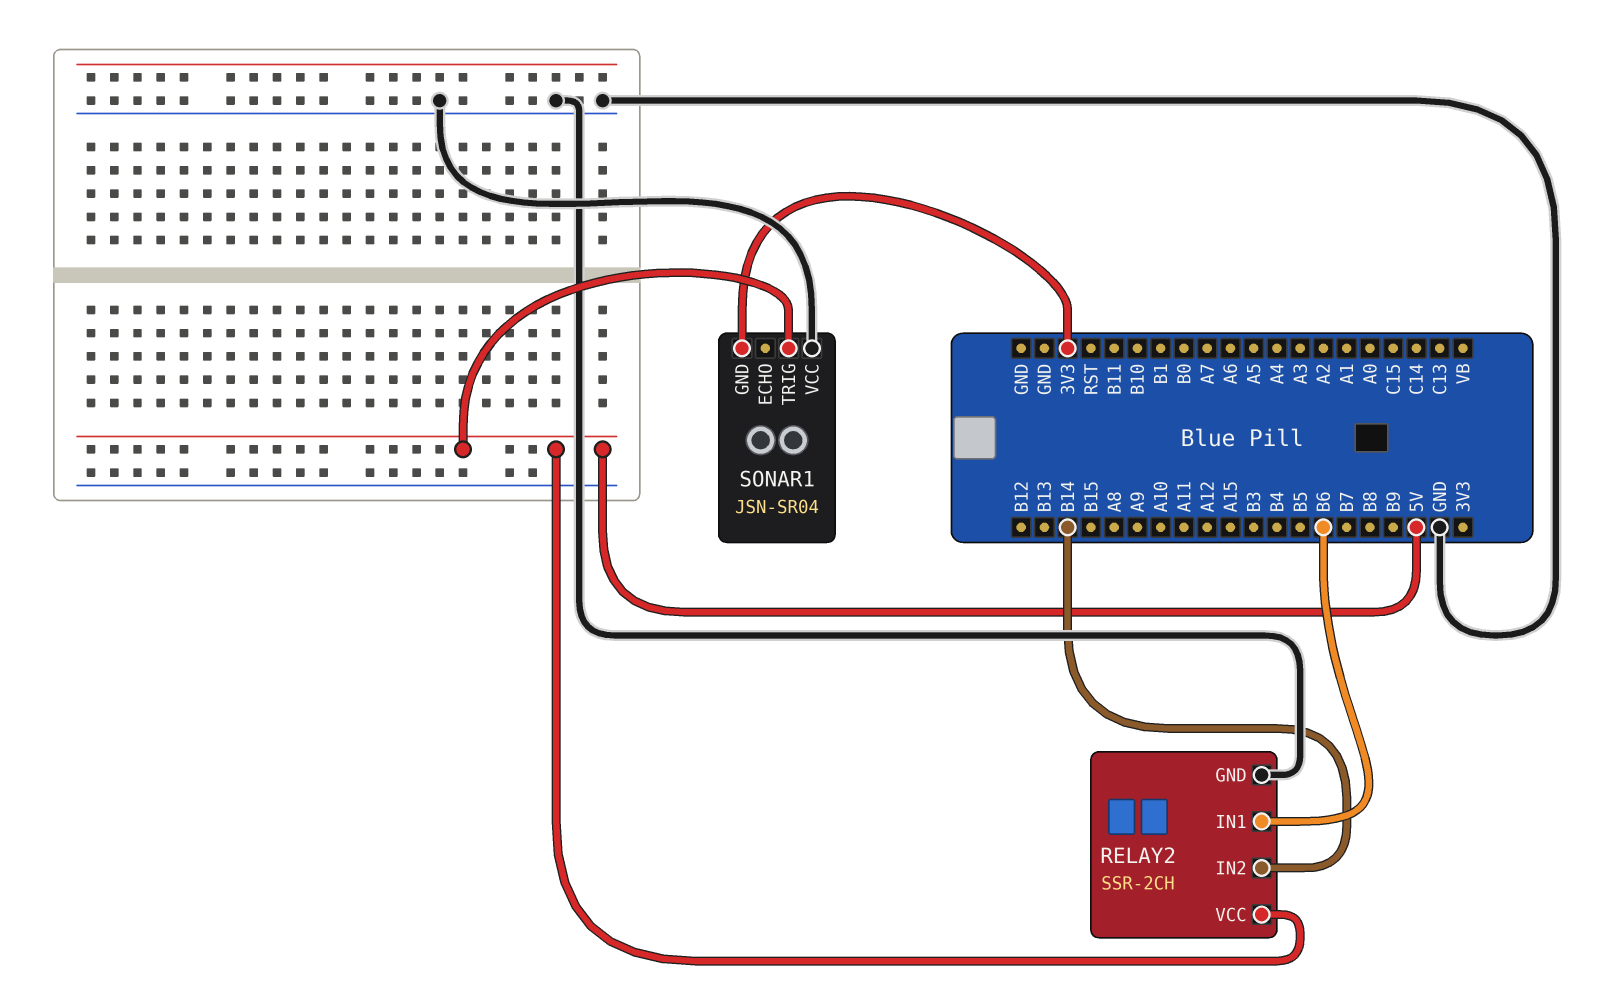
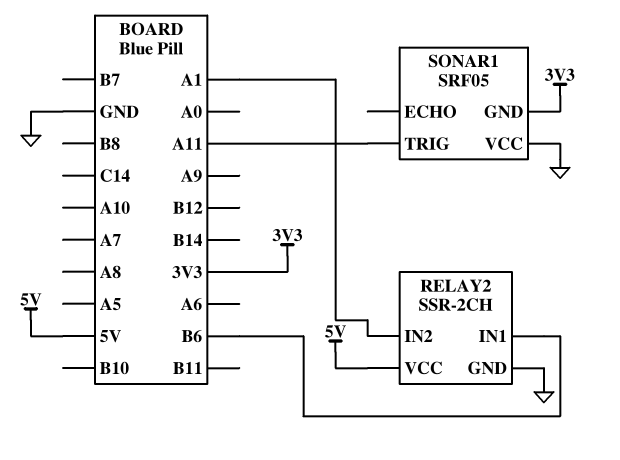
RELAY2 pin IN2: B14 -> A1
SONAR1: JSN-SR04 -> SRF05
SONAR1 pin TRIG: 5V -> A11

